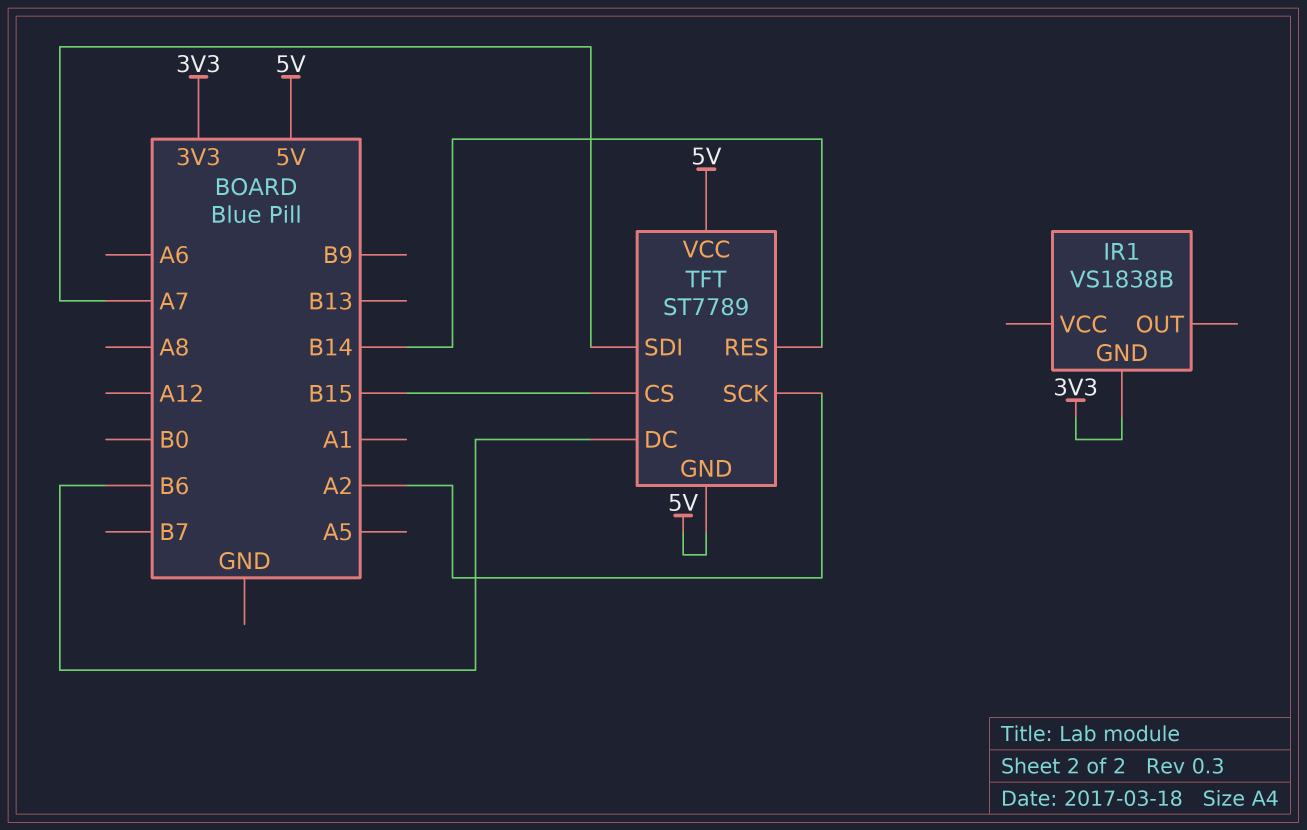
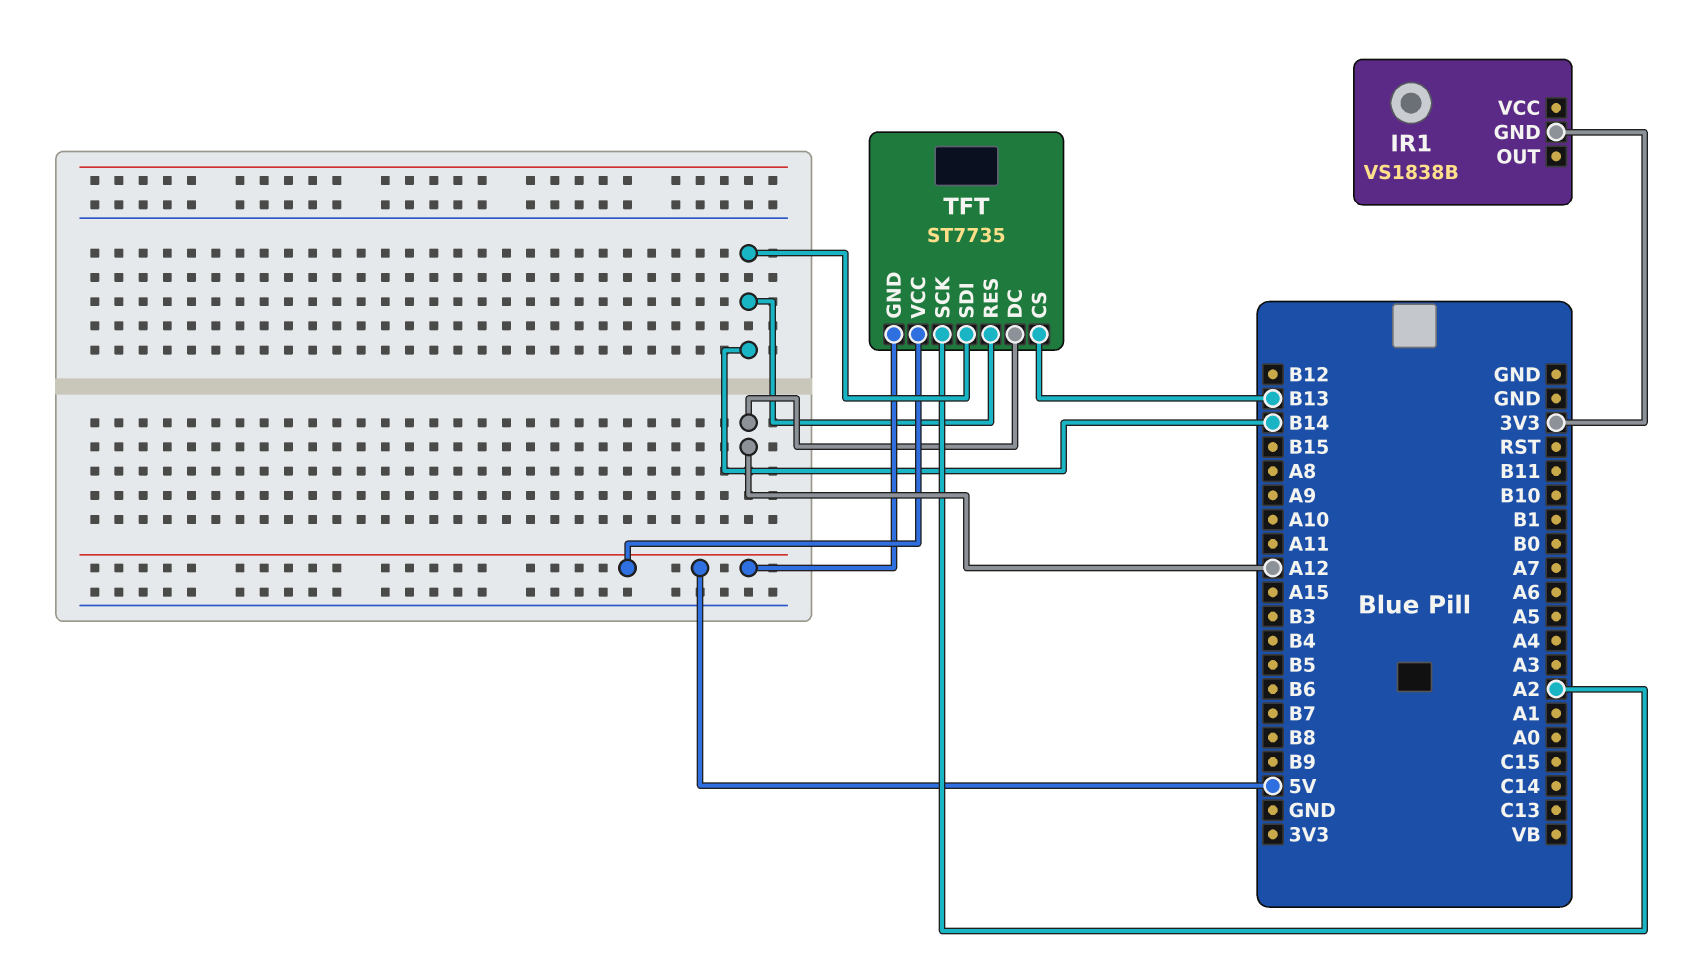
TFT: ST7789 -> ST7735
TFT pin CS: B15 -> B13
TFT pin DC: B6 -> A12
TFT pin SDI: A7 -> B14

